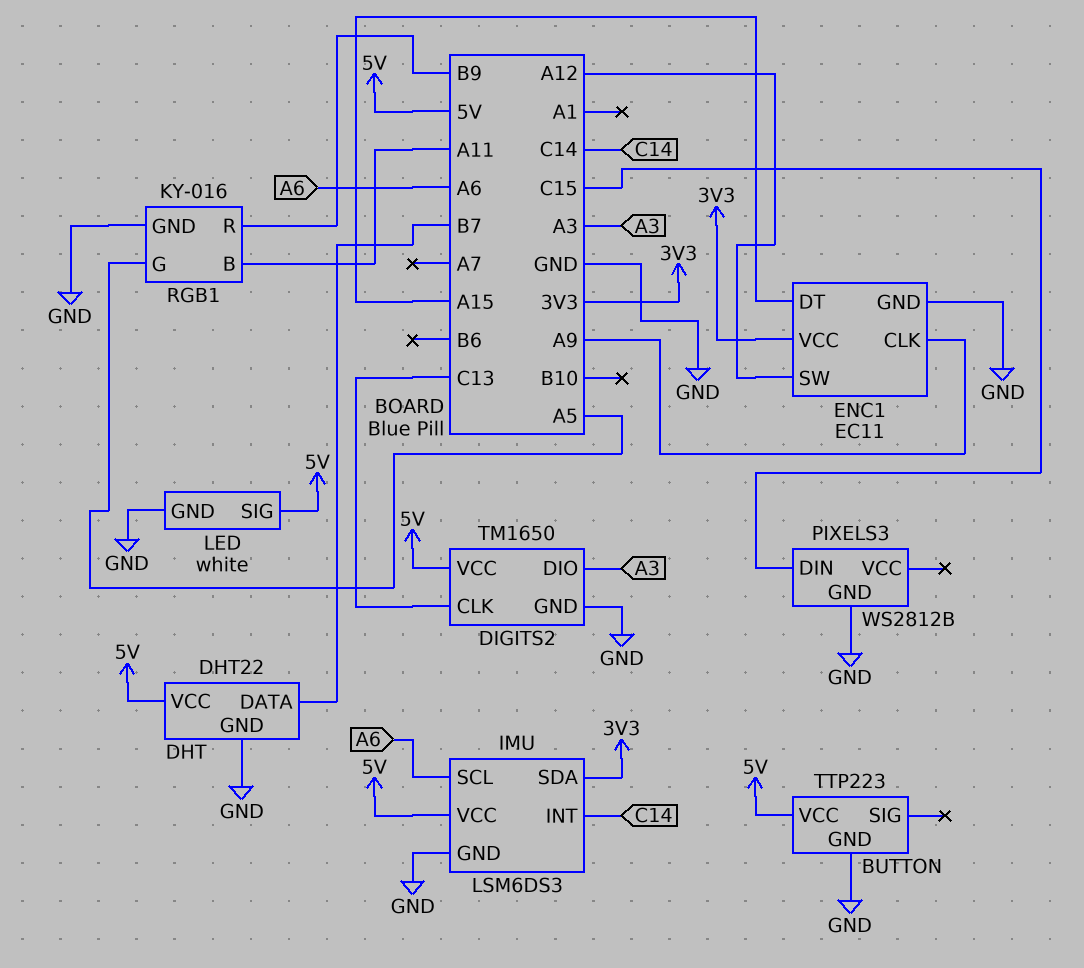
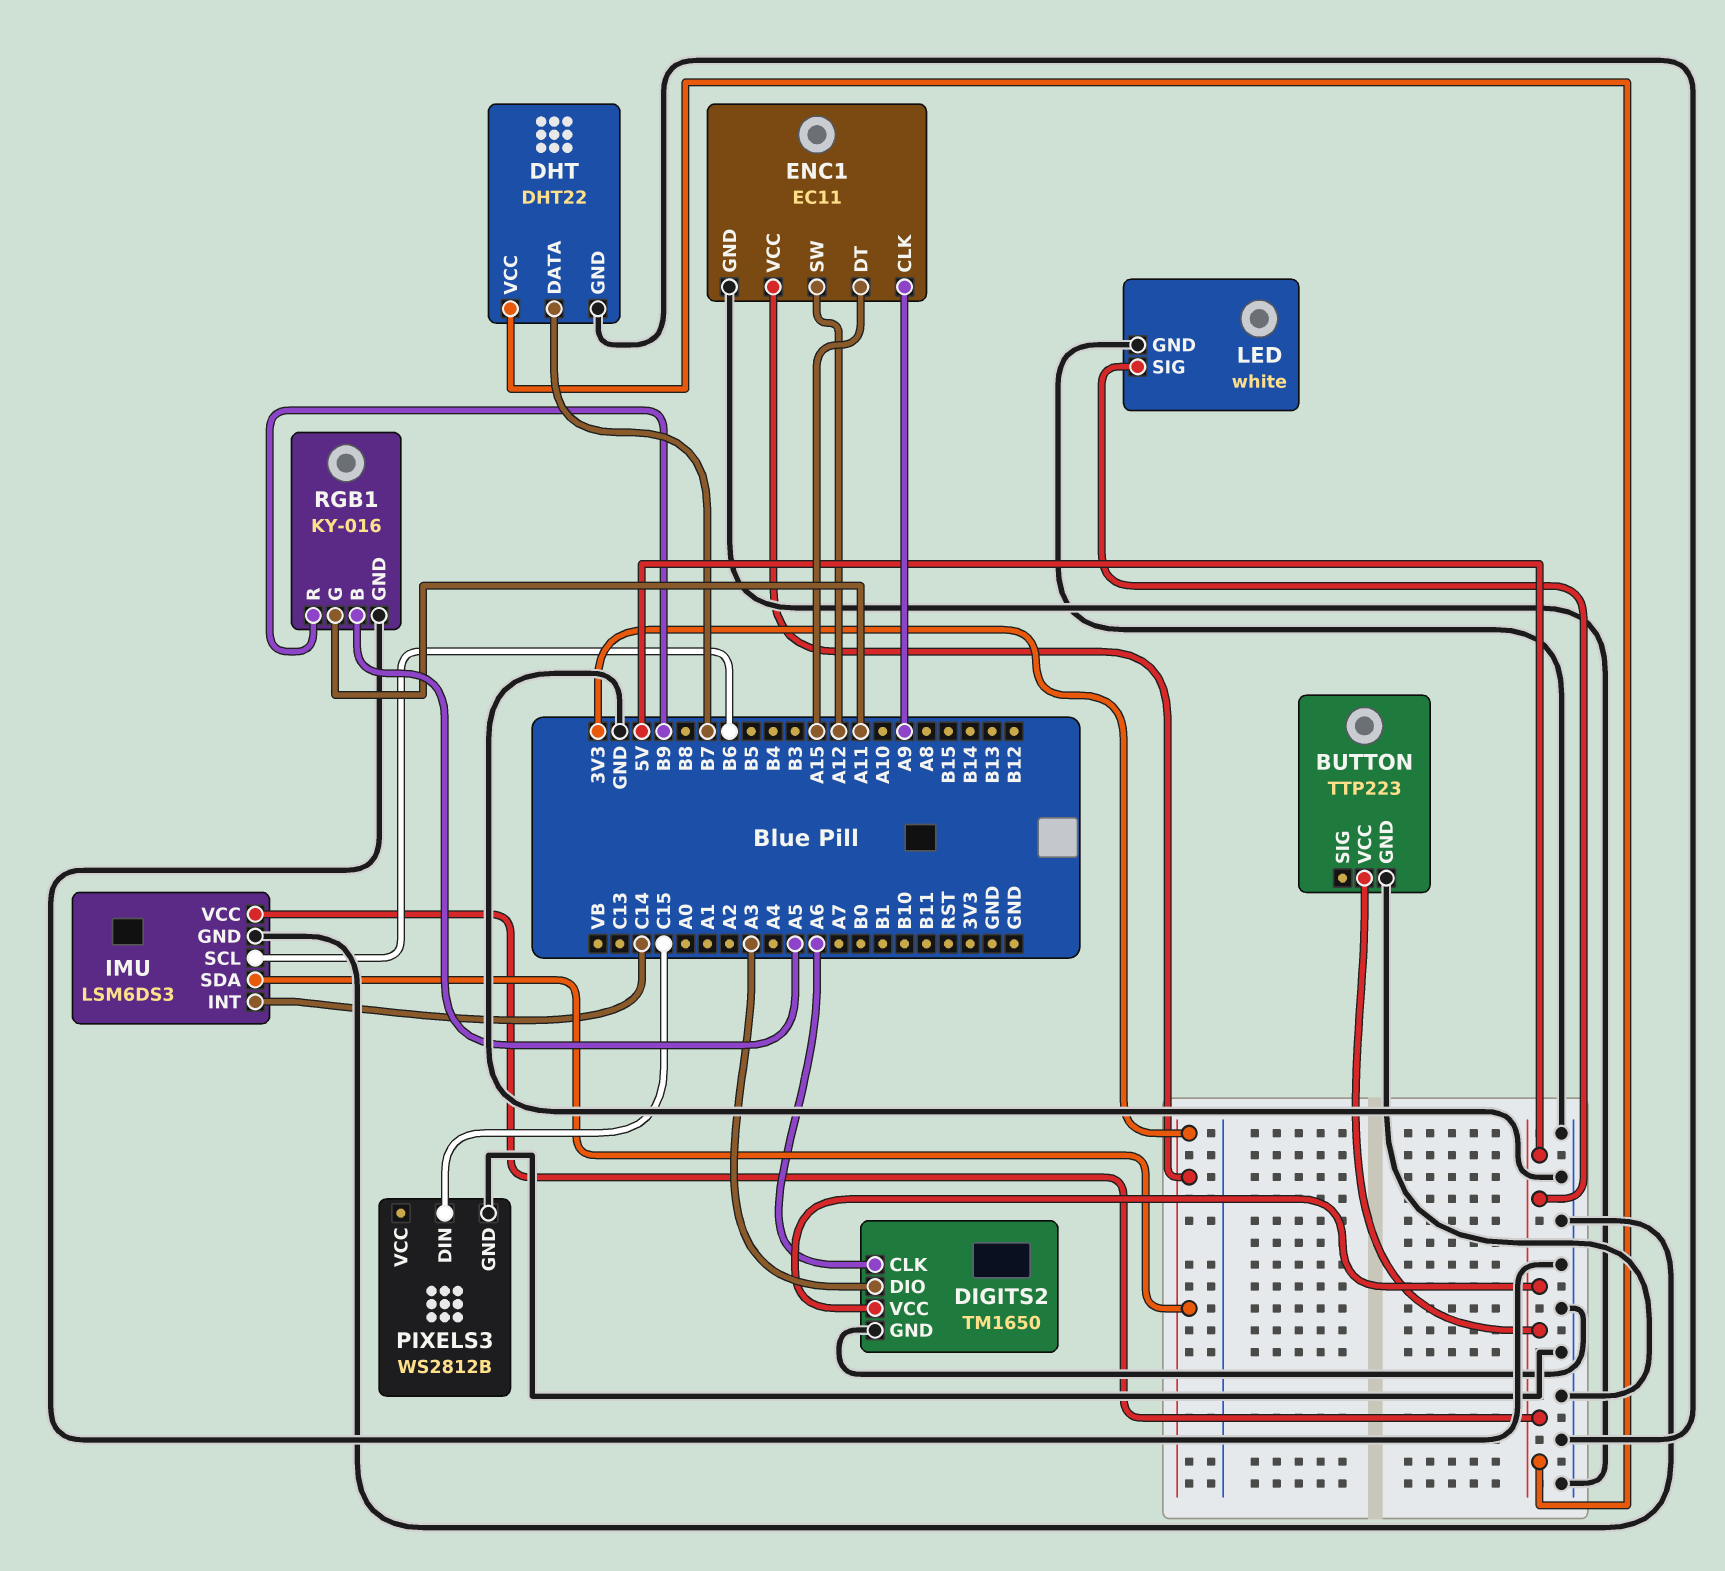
DIGITS2 pin CLK: C13 -> A6
IMU pin SCL: A6 -> B6
RGB1 pin B: A11 -> A5
RGB1 pin G: A5 -> A11

